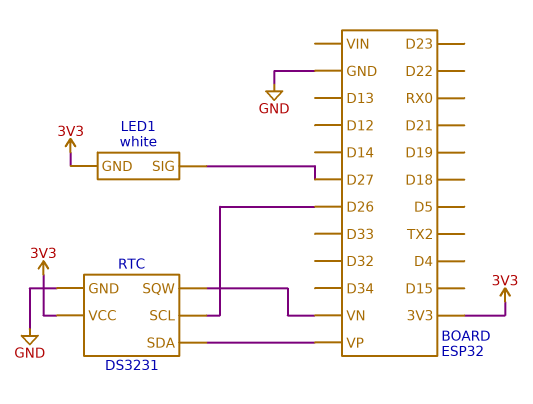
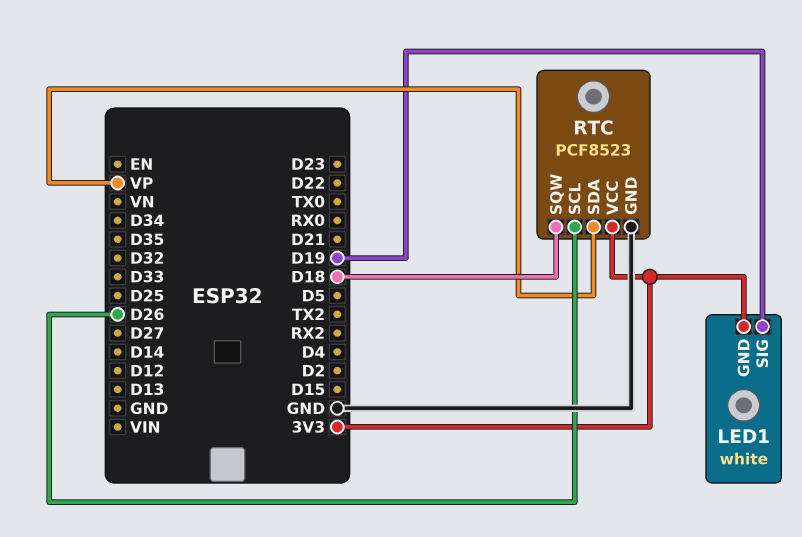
LED1 pin SIG: D27 -> D19
RTC: DS3231 -> PCF8523
RTC pin SQW: VN -> D18

